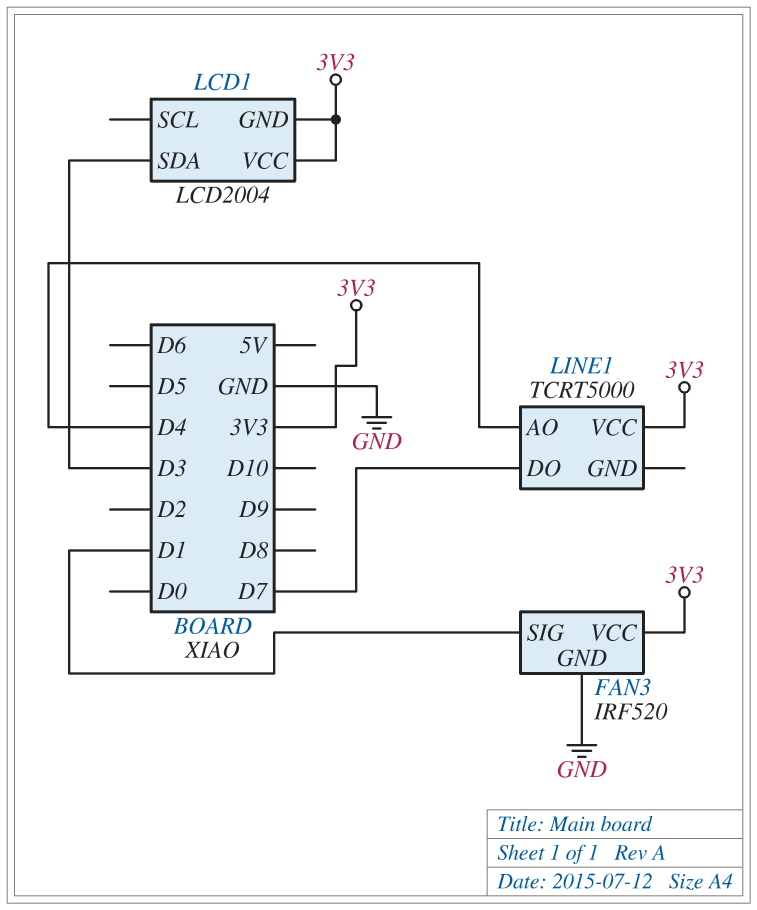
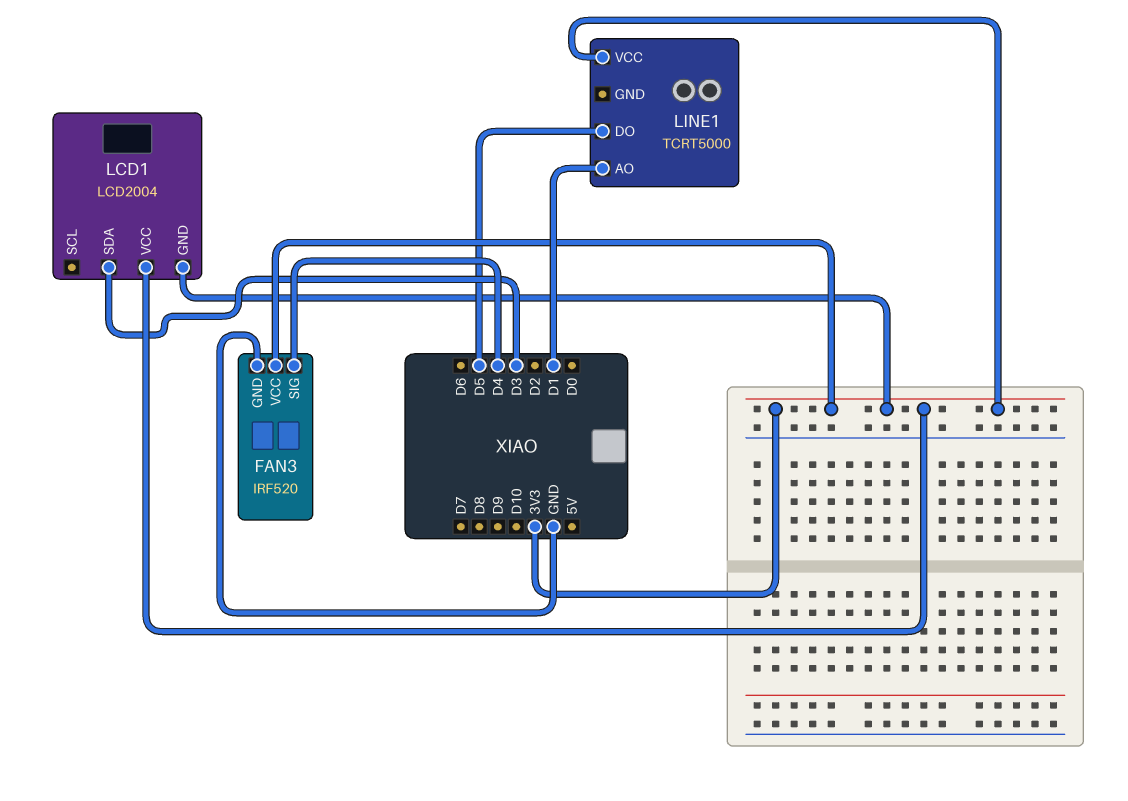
FAN3 pin SIG: D1 -> D4
LINE1 pin AO: D4 -> D1
LINE1 pin DO: D7 -> D5

